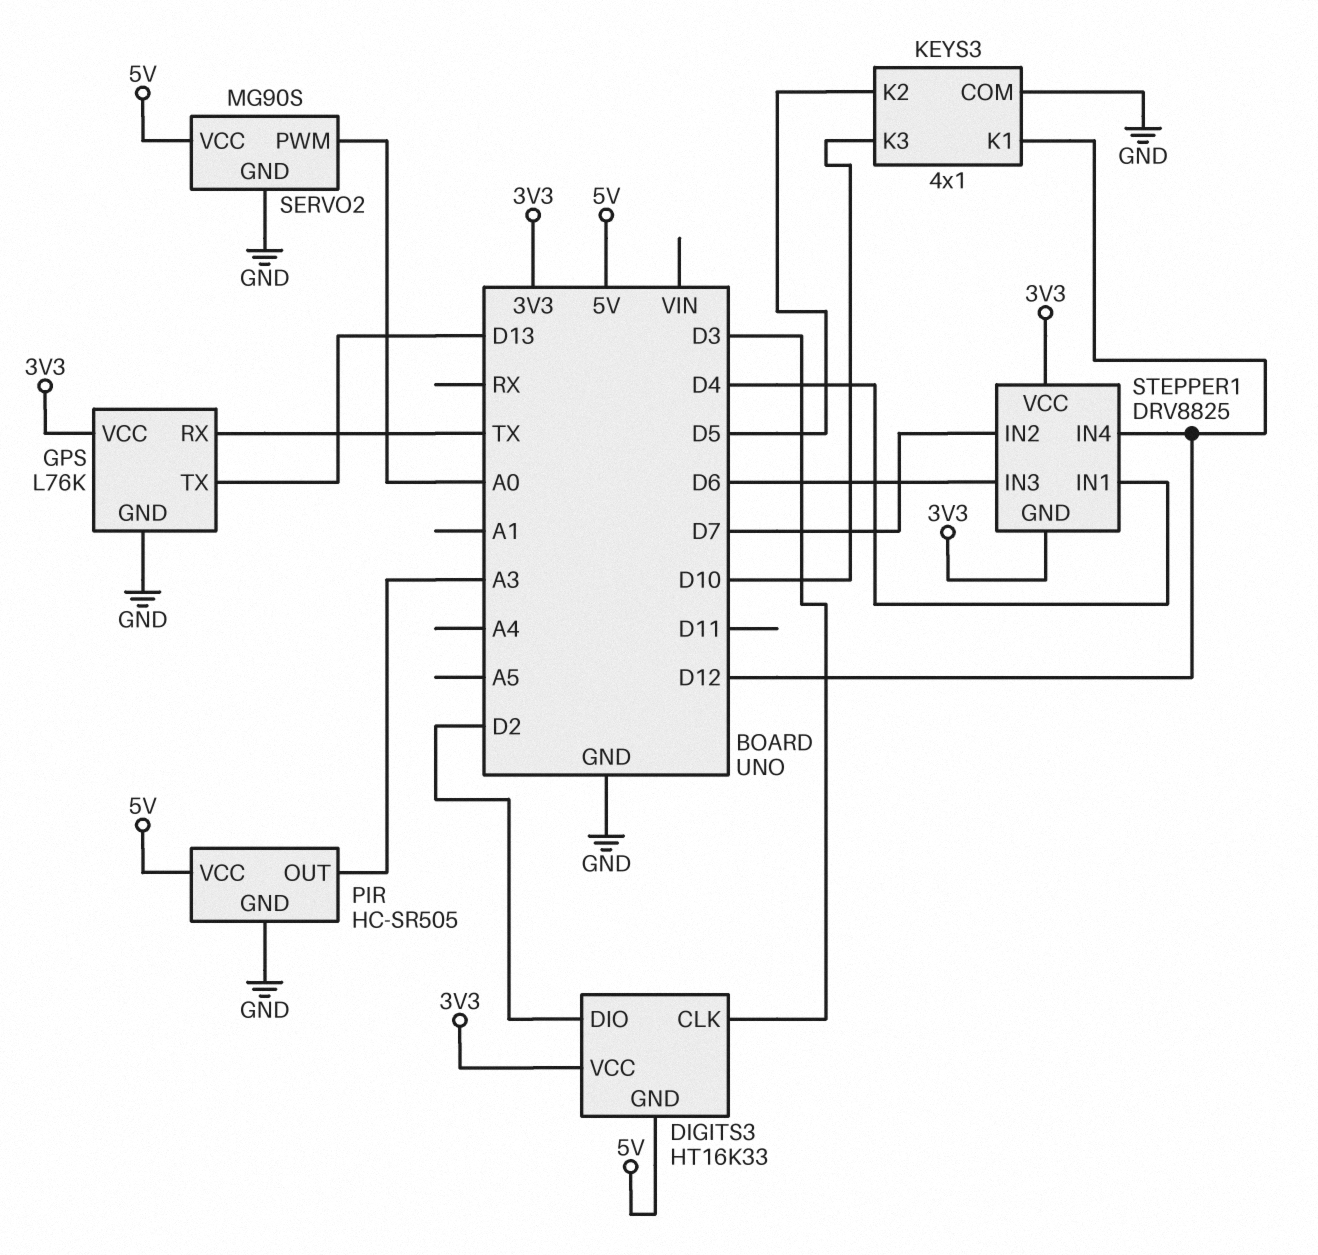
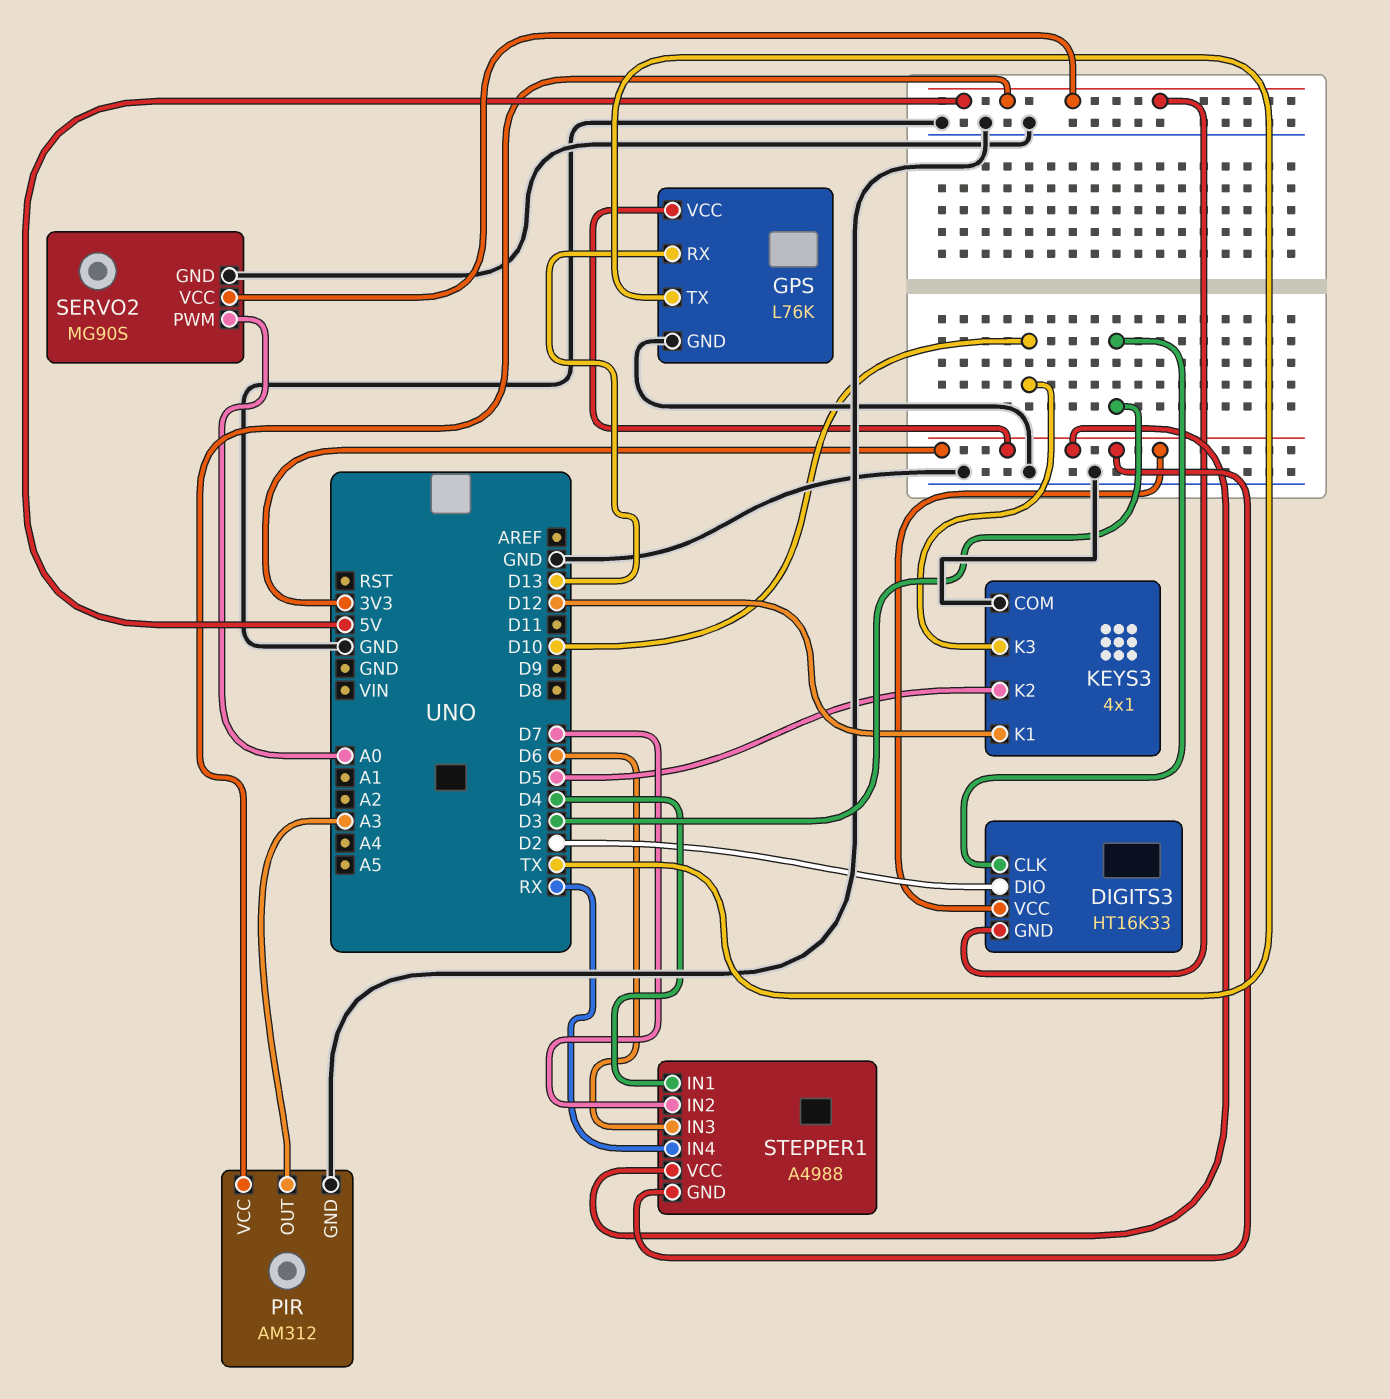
GPS pin RX: TX -> D13
GPS pin TX: D13 -> TX
PIR: HC-SR505 -> AM312
STEPPER1: DRV8825 -> A4988
STEPPER1 pin IN4: D12 -> RX

